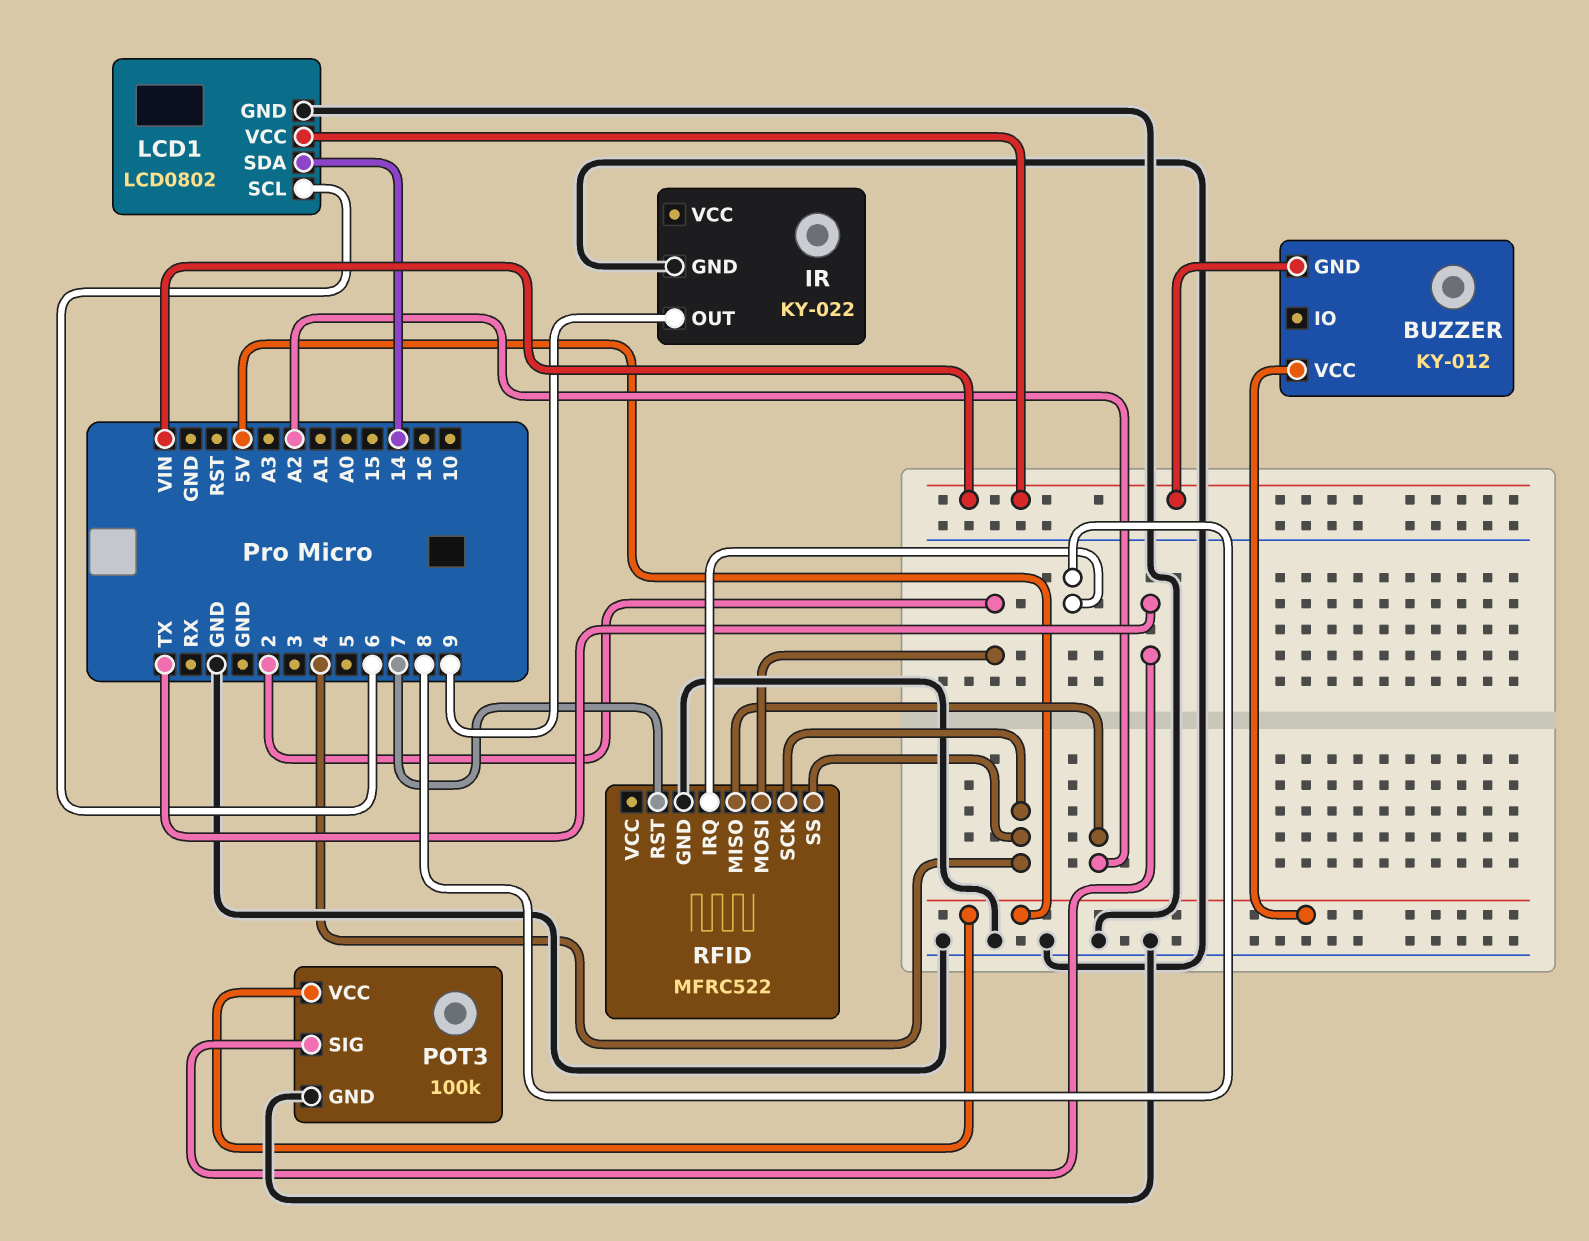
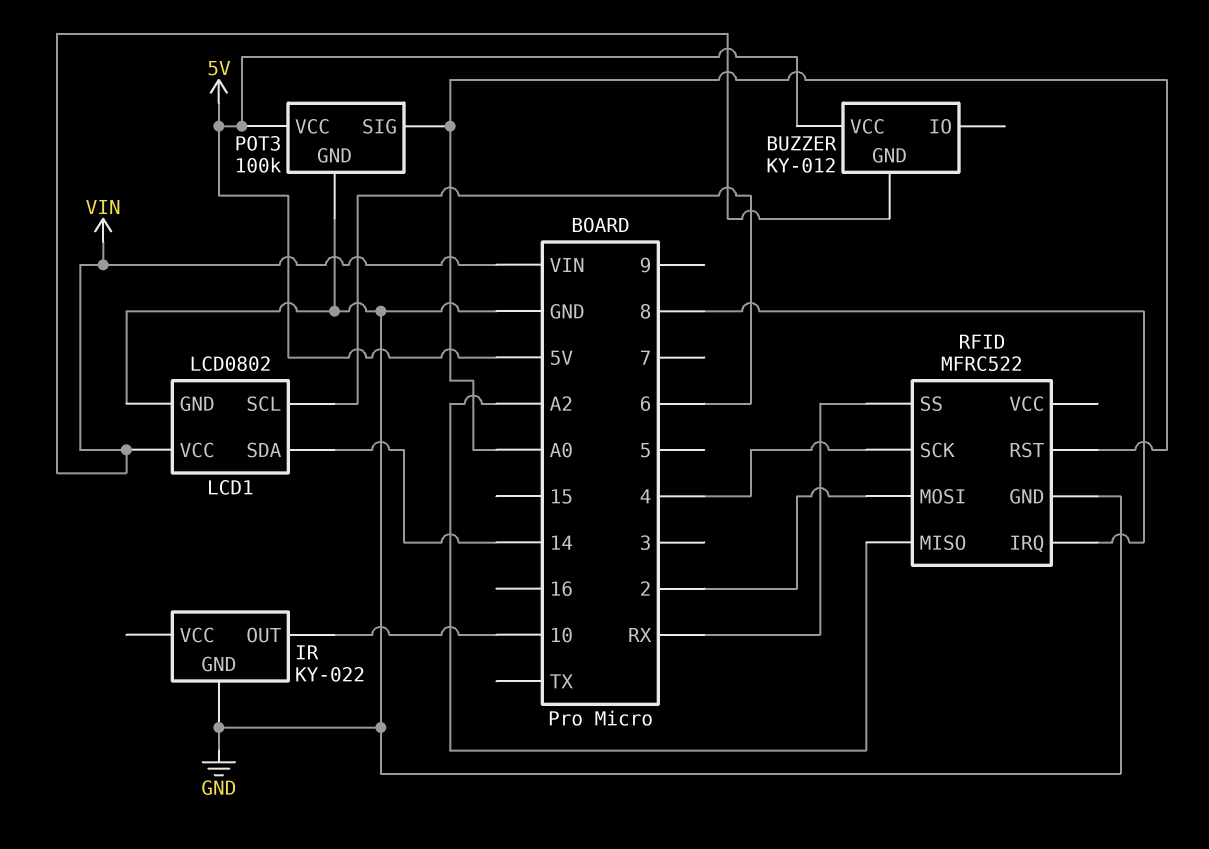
IR pin OUT: 9 -> 10
POT3 pin SIG: TX -> A0
RFID pin RST: 7 -> A0
RFID pin SS: 4 -> RX

